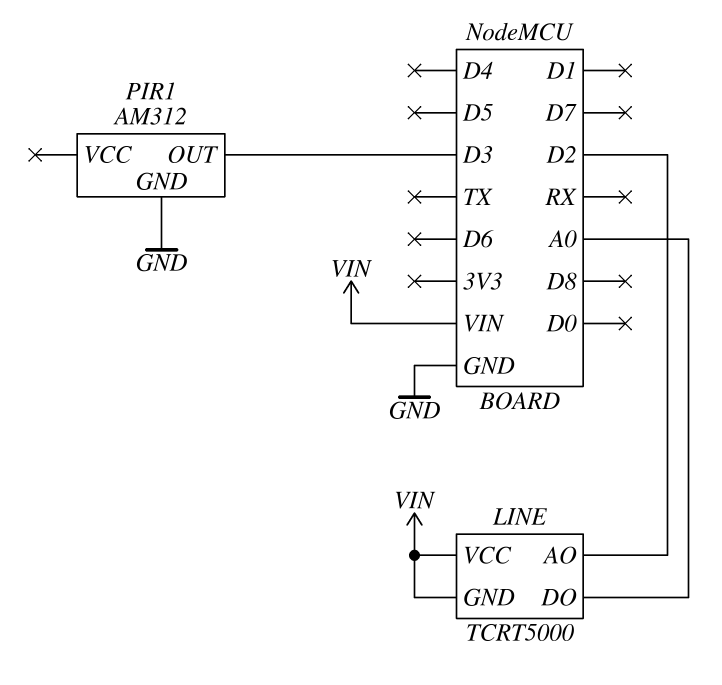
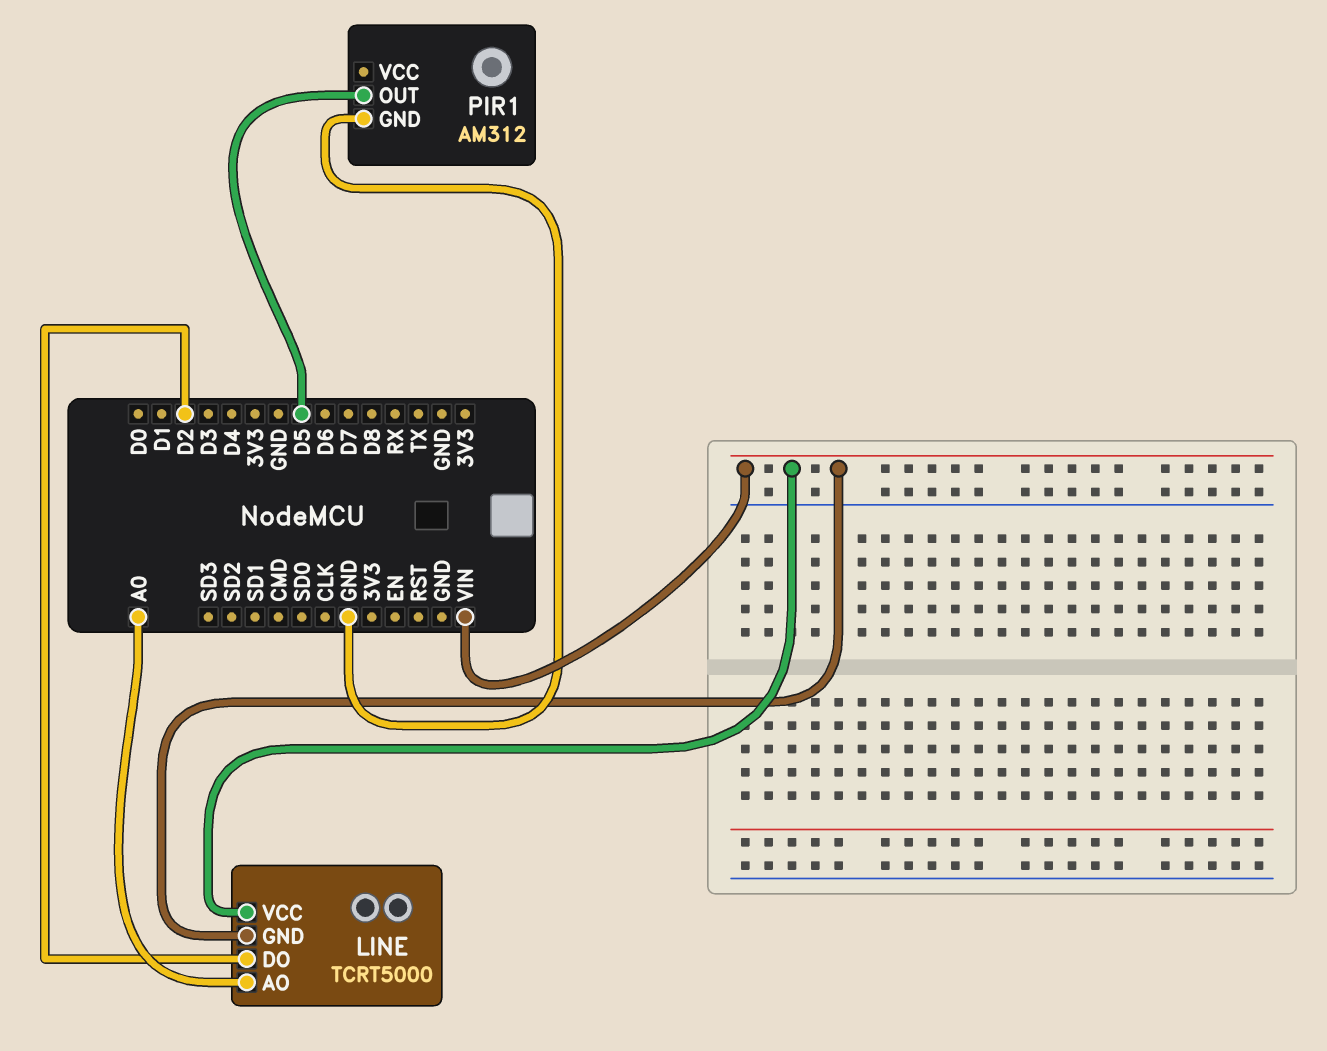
LINE pin AO: D2 -> A0
LINE pin DO: A0 -> D2
PIR1 pin OUT: D3 -> D5

